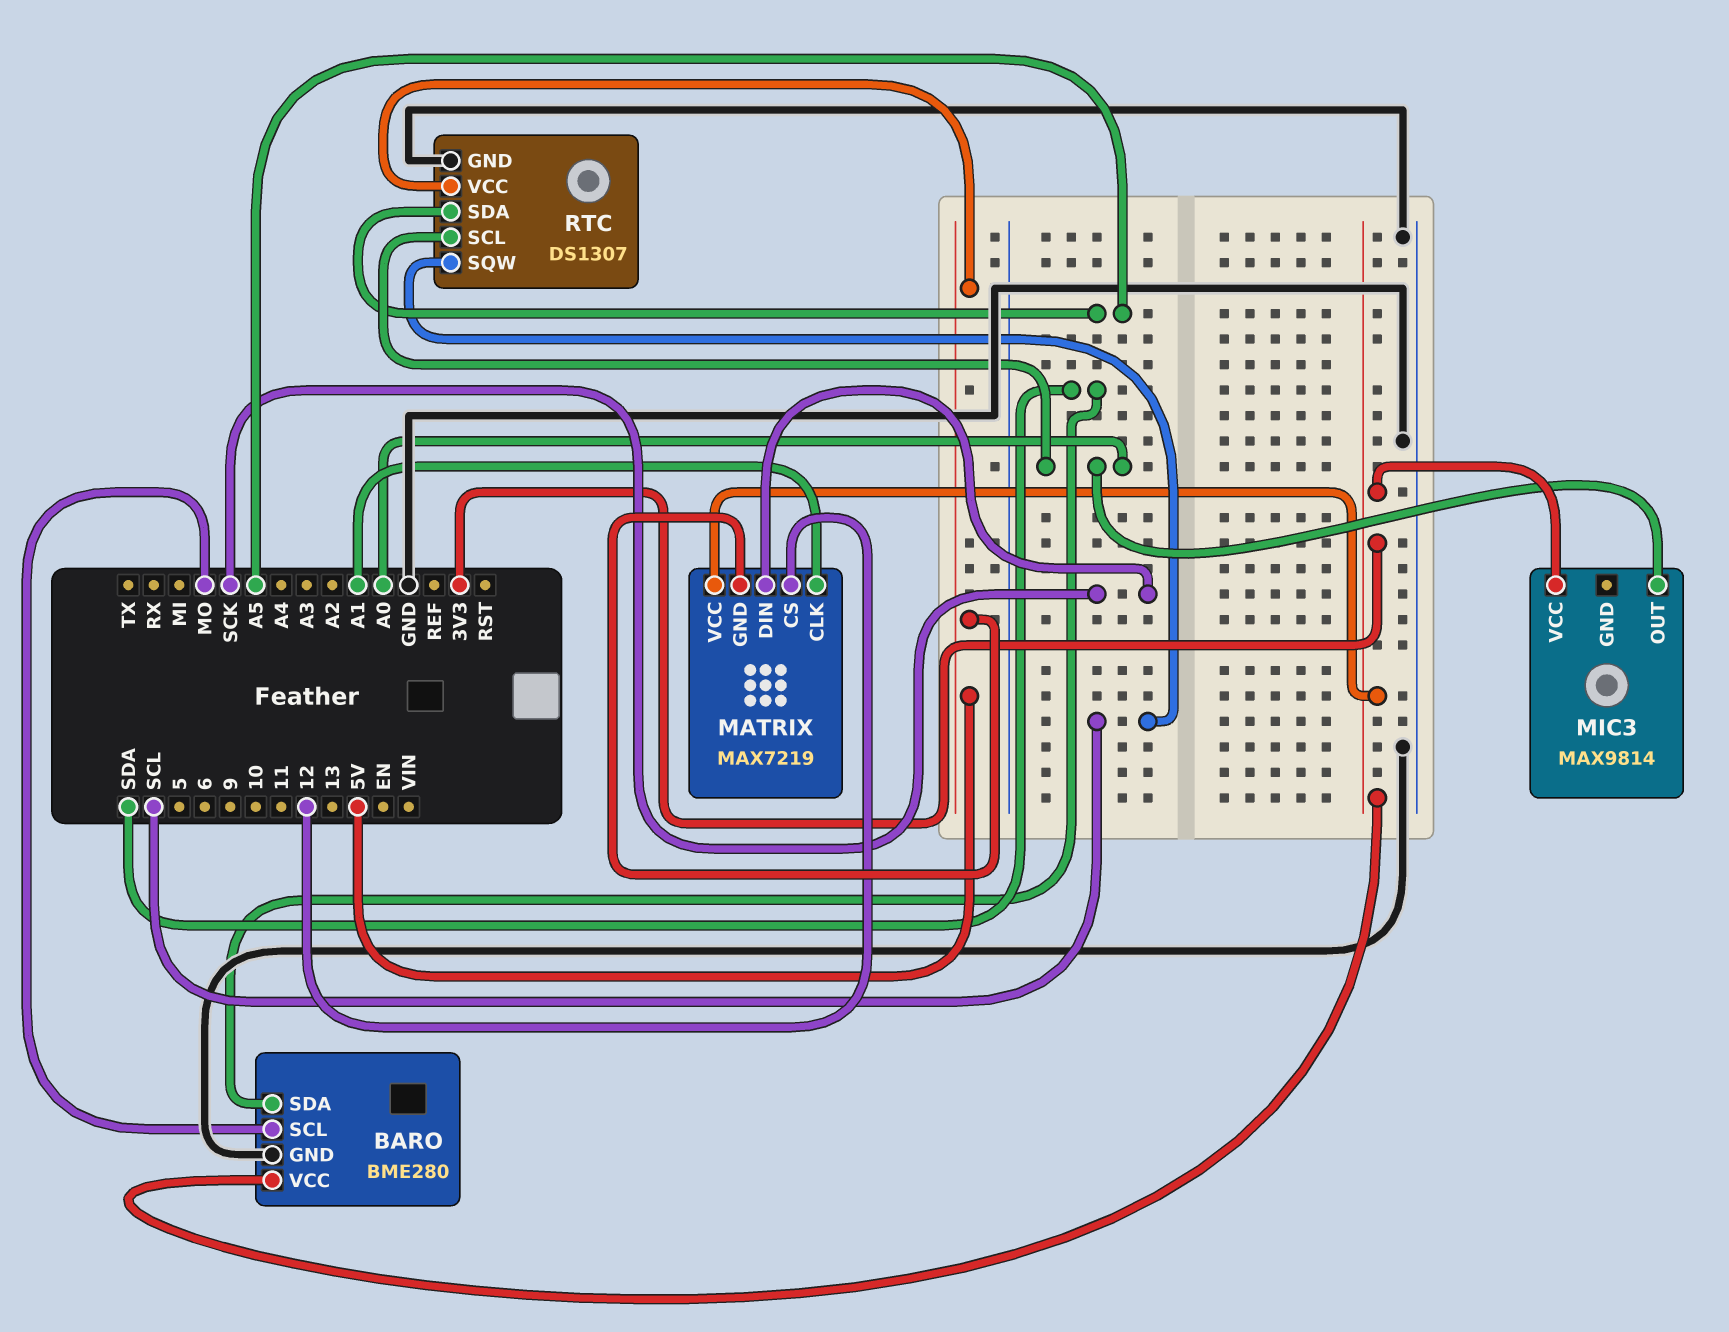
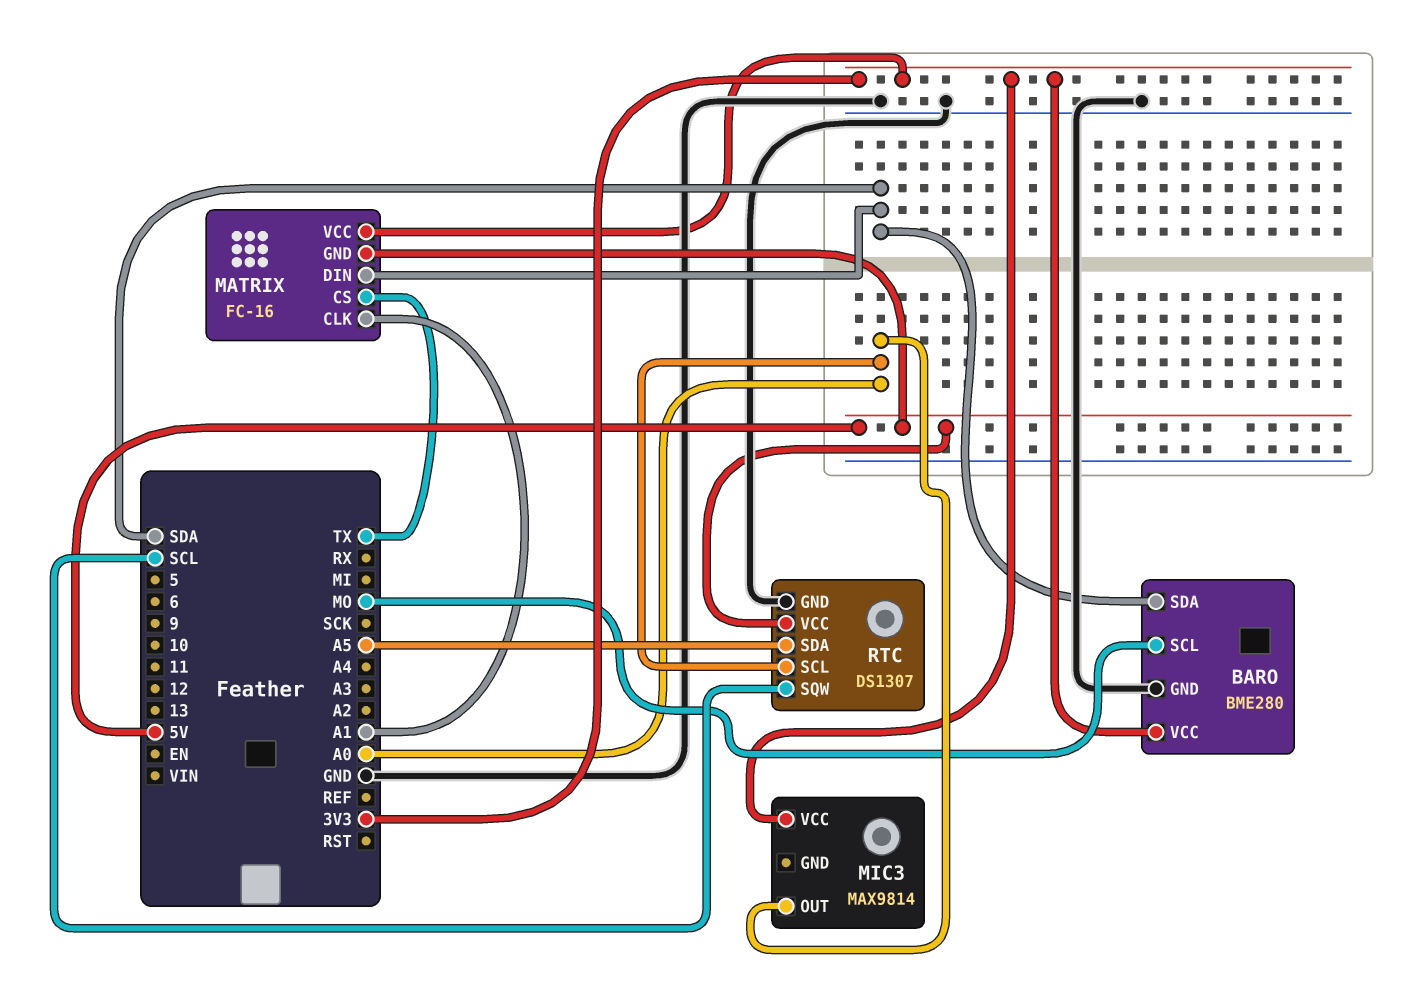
MATRIX: MAX7219 -> FC-16
MATRIX pin CS: 12 -> TX
MATRIX pin DIN: SCK -> SDA

